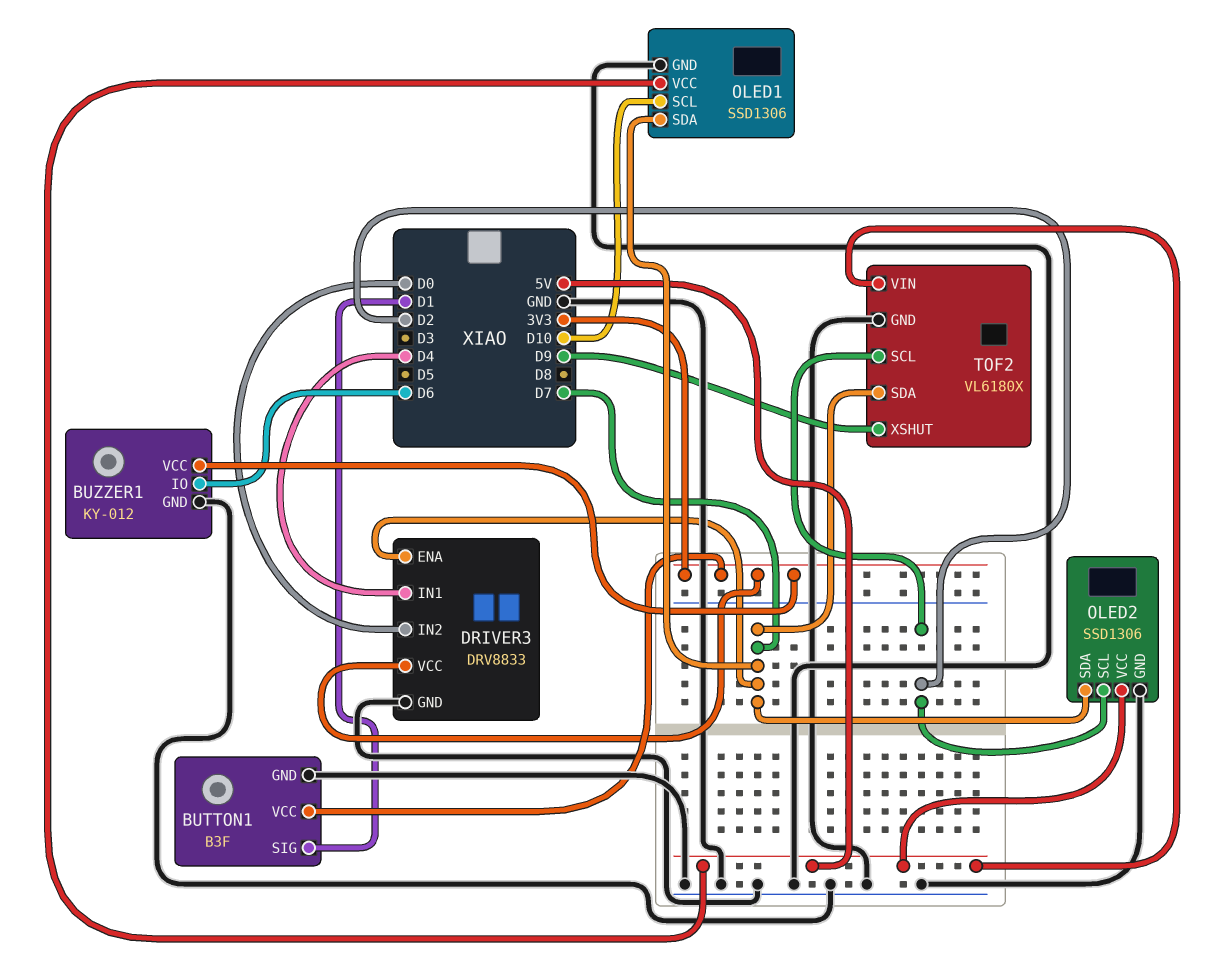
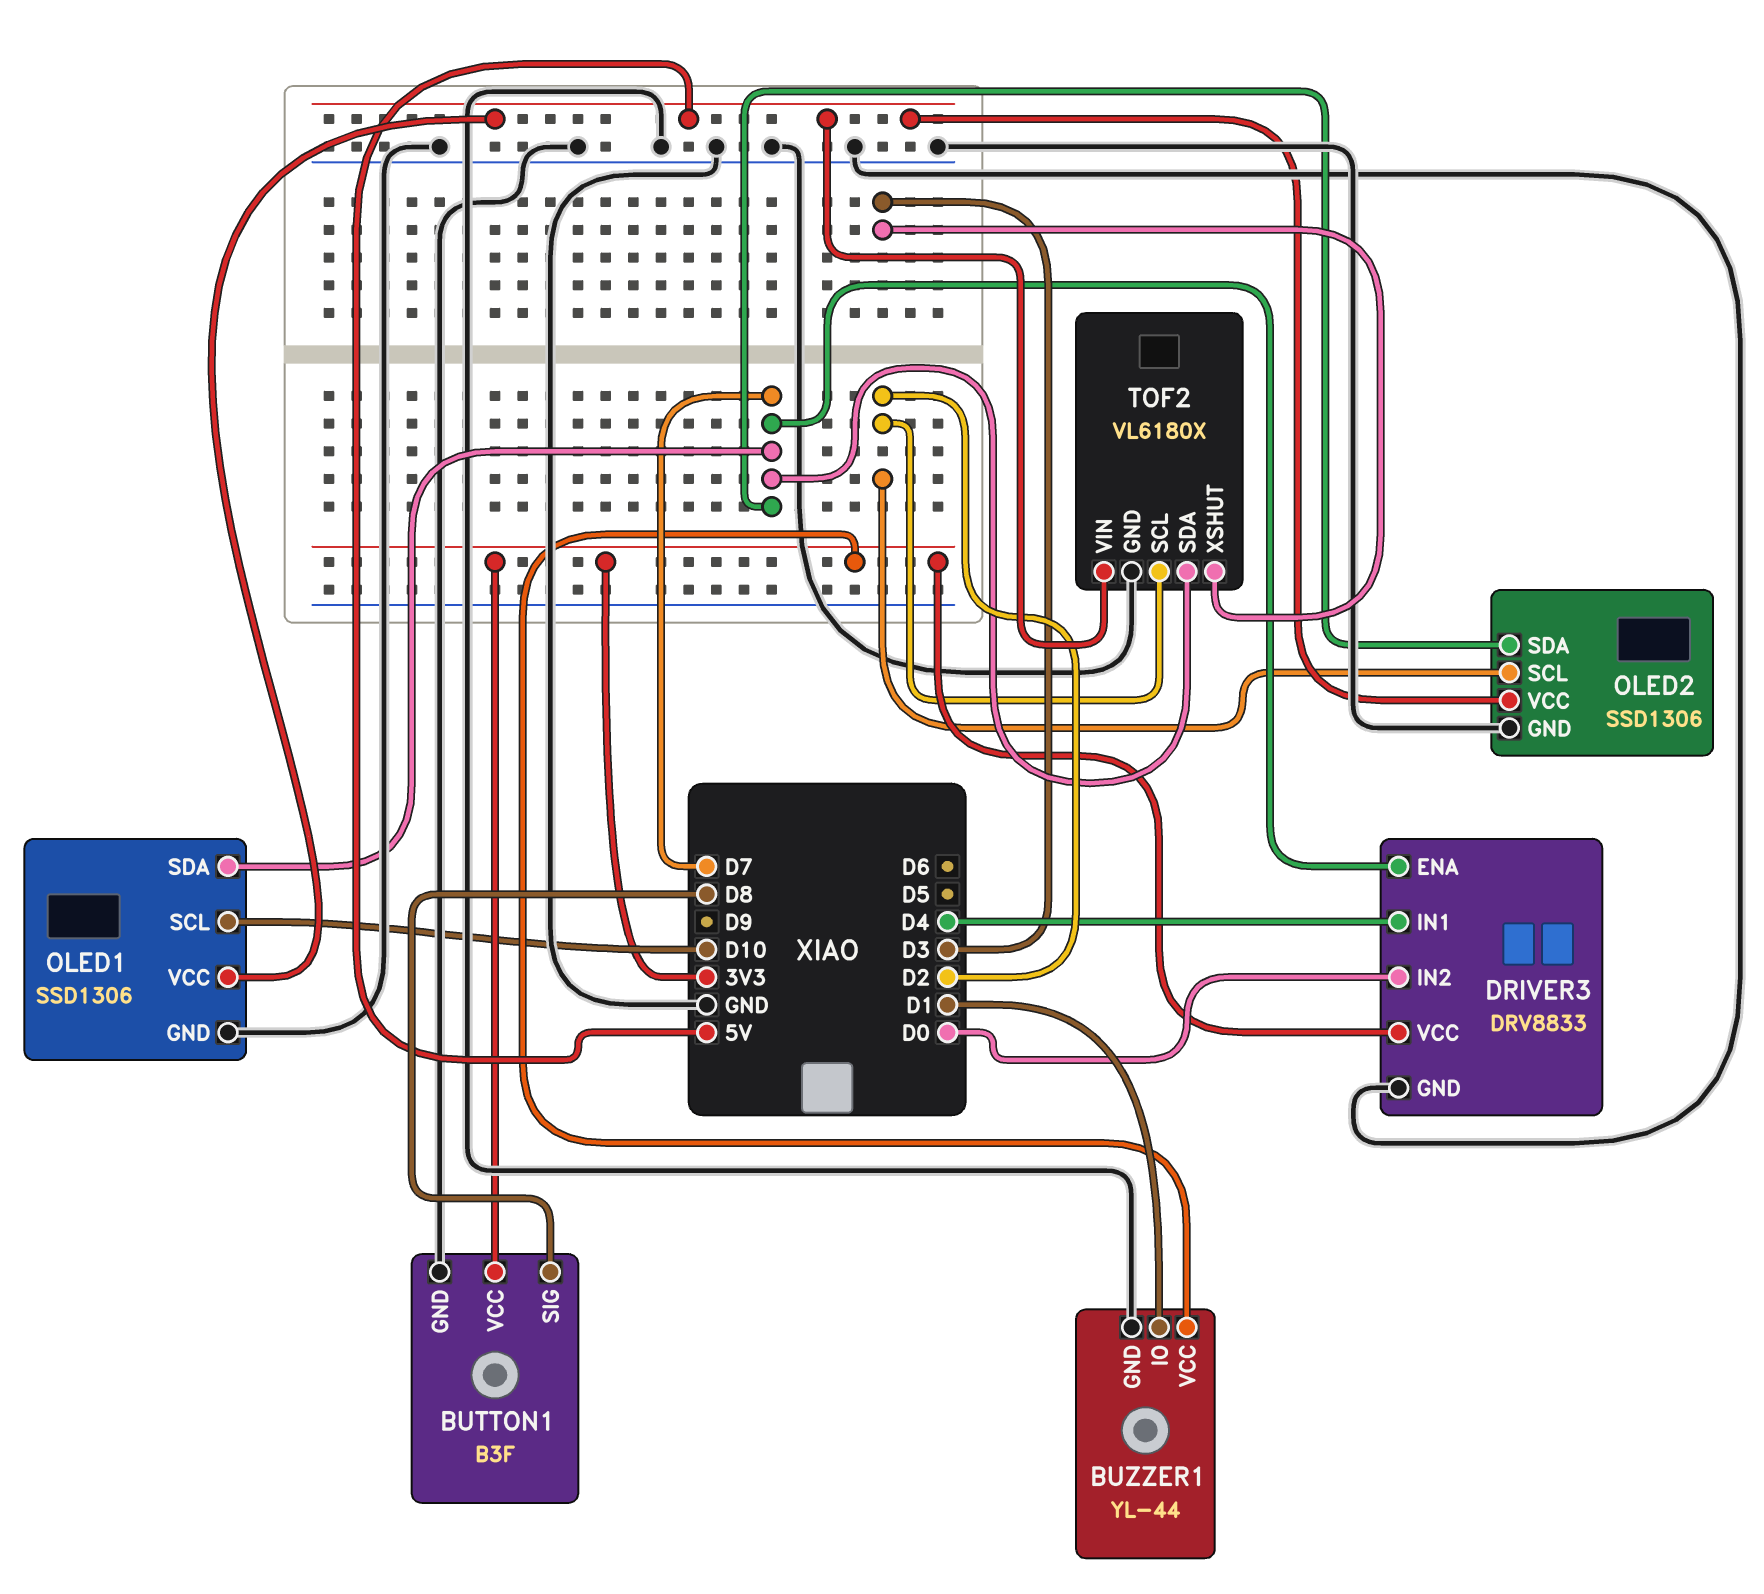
BUTTON1 pin SIG: D1 -> D8
BUZZER1: KY-012 -> YL-44
BUZZER1 pin IO: D6 -> D1
TOF2 pin XSHUT: D9 -> D3

